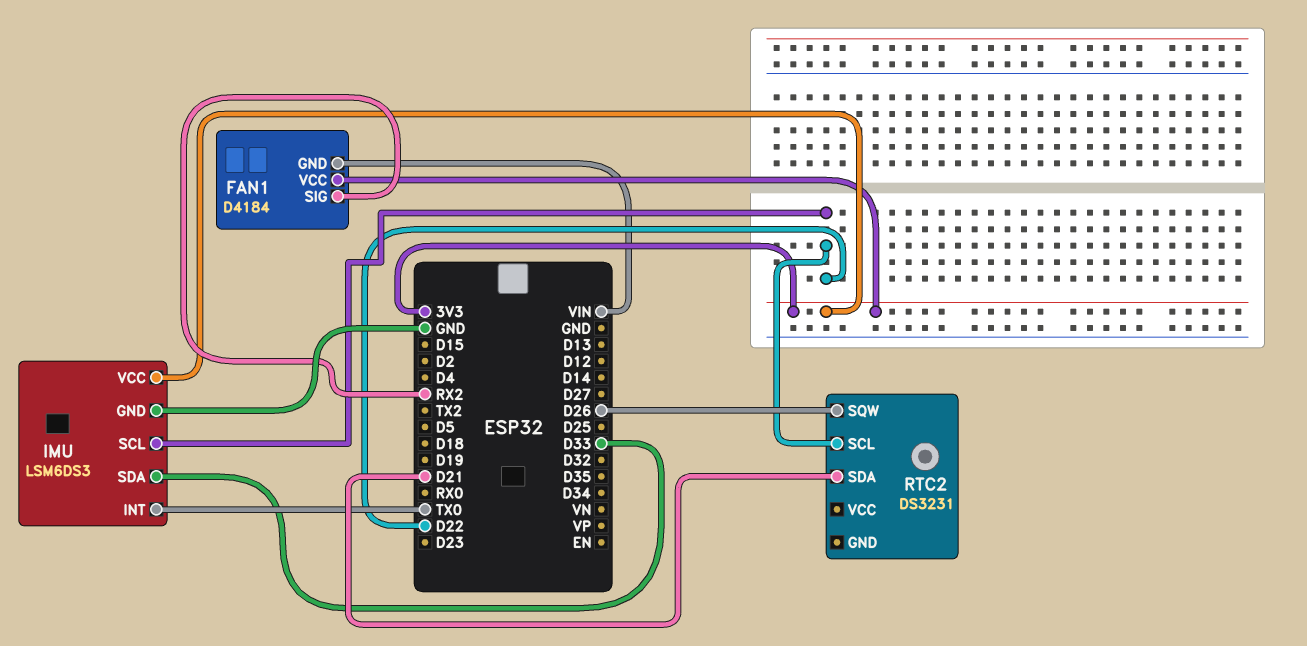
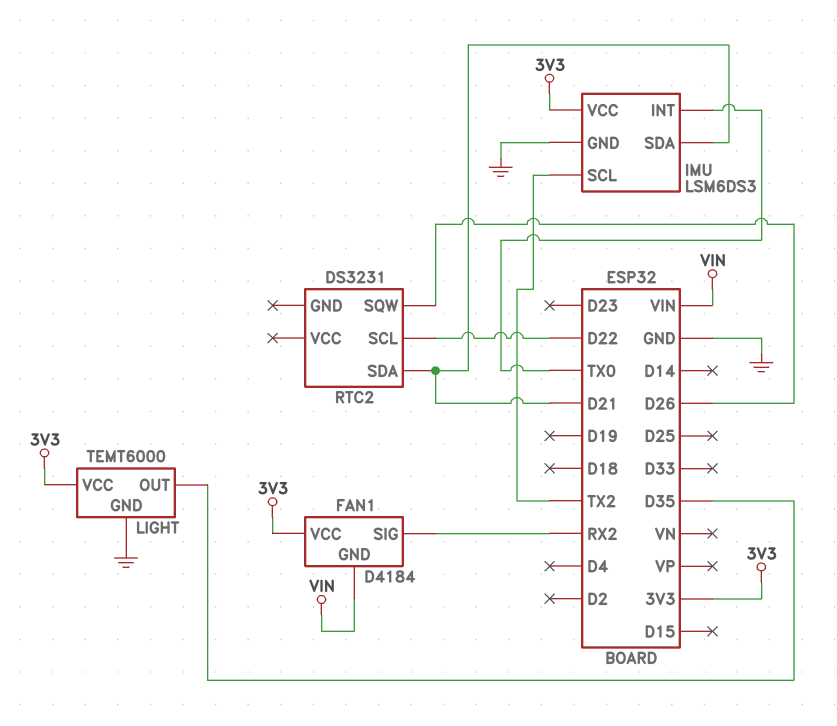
IMU pin SCL: D22 -> TX2
IMU pin SDA: D33 -> D21
LIGHT: none -> TEMT6000
LIGHT pin GND: none -> GND
LIGHT pin OUT: none -> D35
LIGHT pin VCC: none -> 3V3

